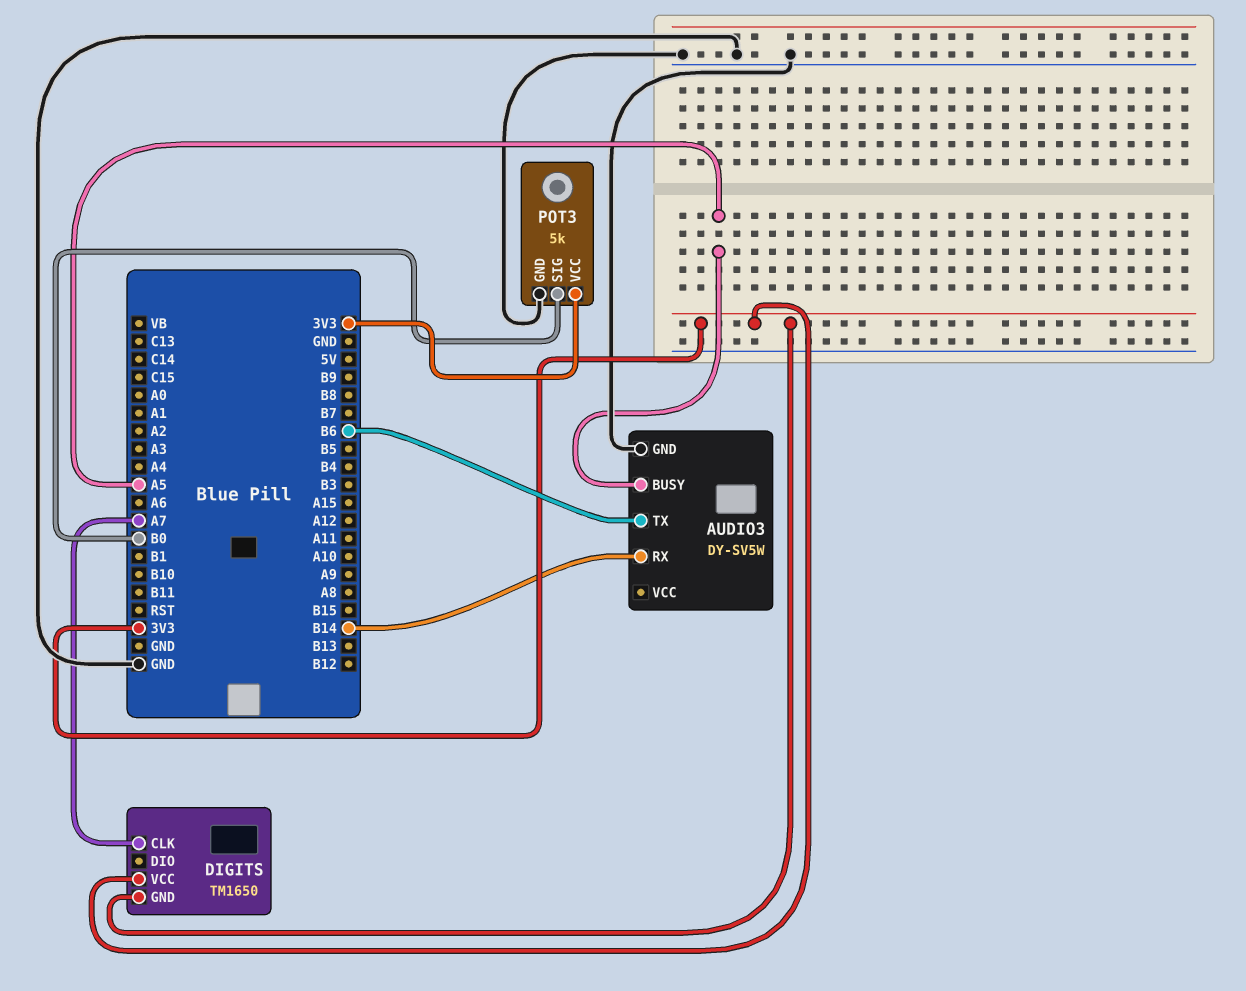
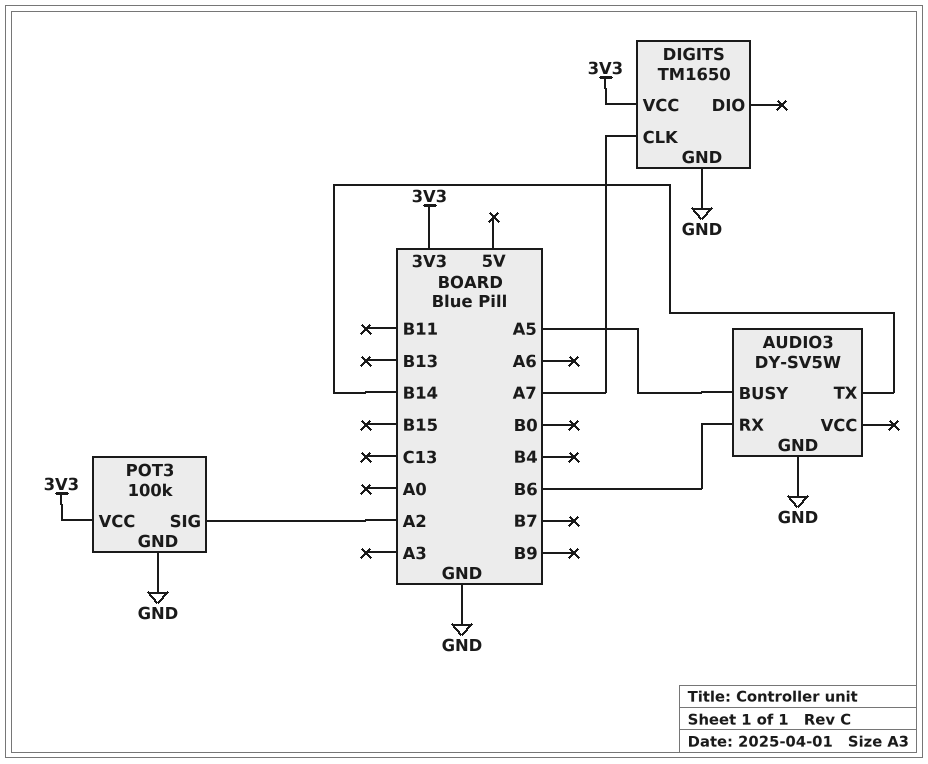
AUDIO3 pin RX: B14 -> B6
AUDIO3 pin TX: B6 -> B14
DIGITS pin GND: 3V3 -> GND
POT3: 5k -> 100k
POT3 pin SIG: B0 -> A2

